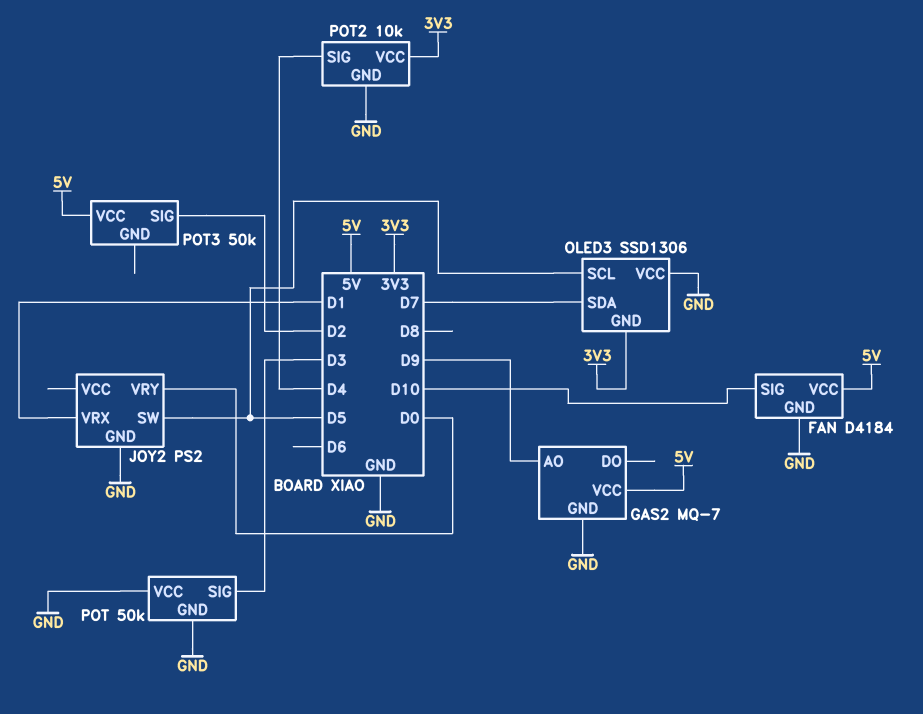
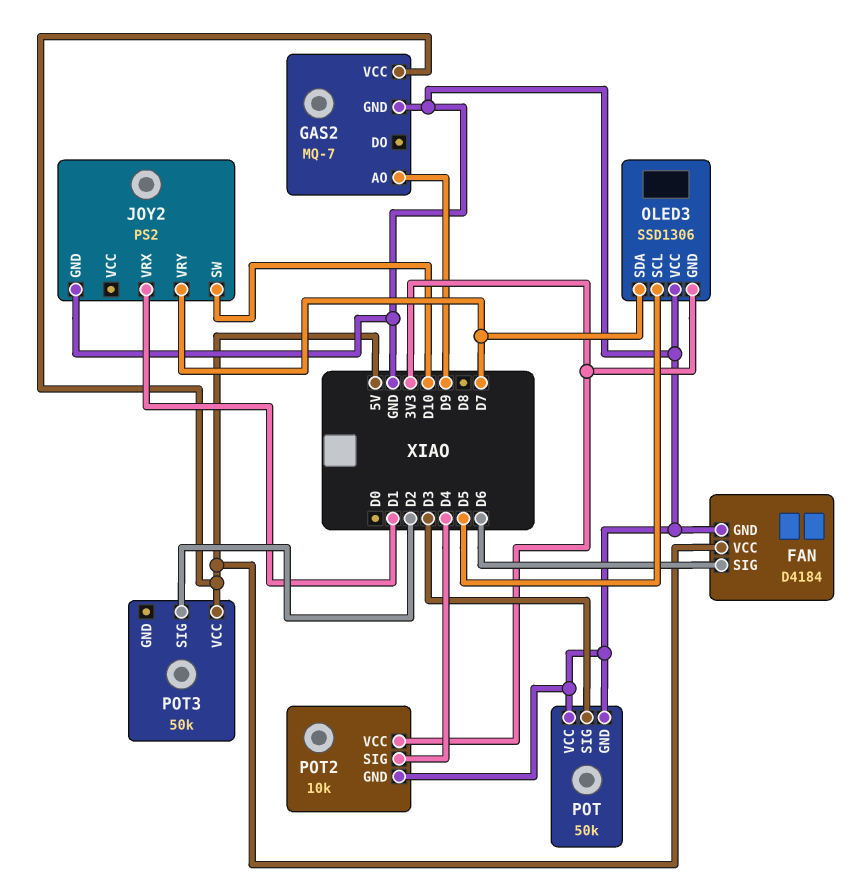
FAN pin SIG: D10 -> D6
JOY2 pin SW: D5 -> D10
JOY2 pin VRY: D0 -> D7

